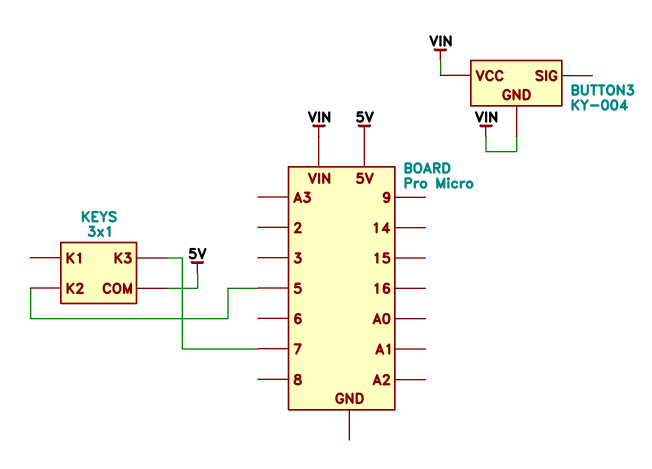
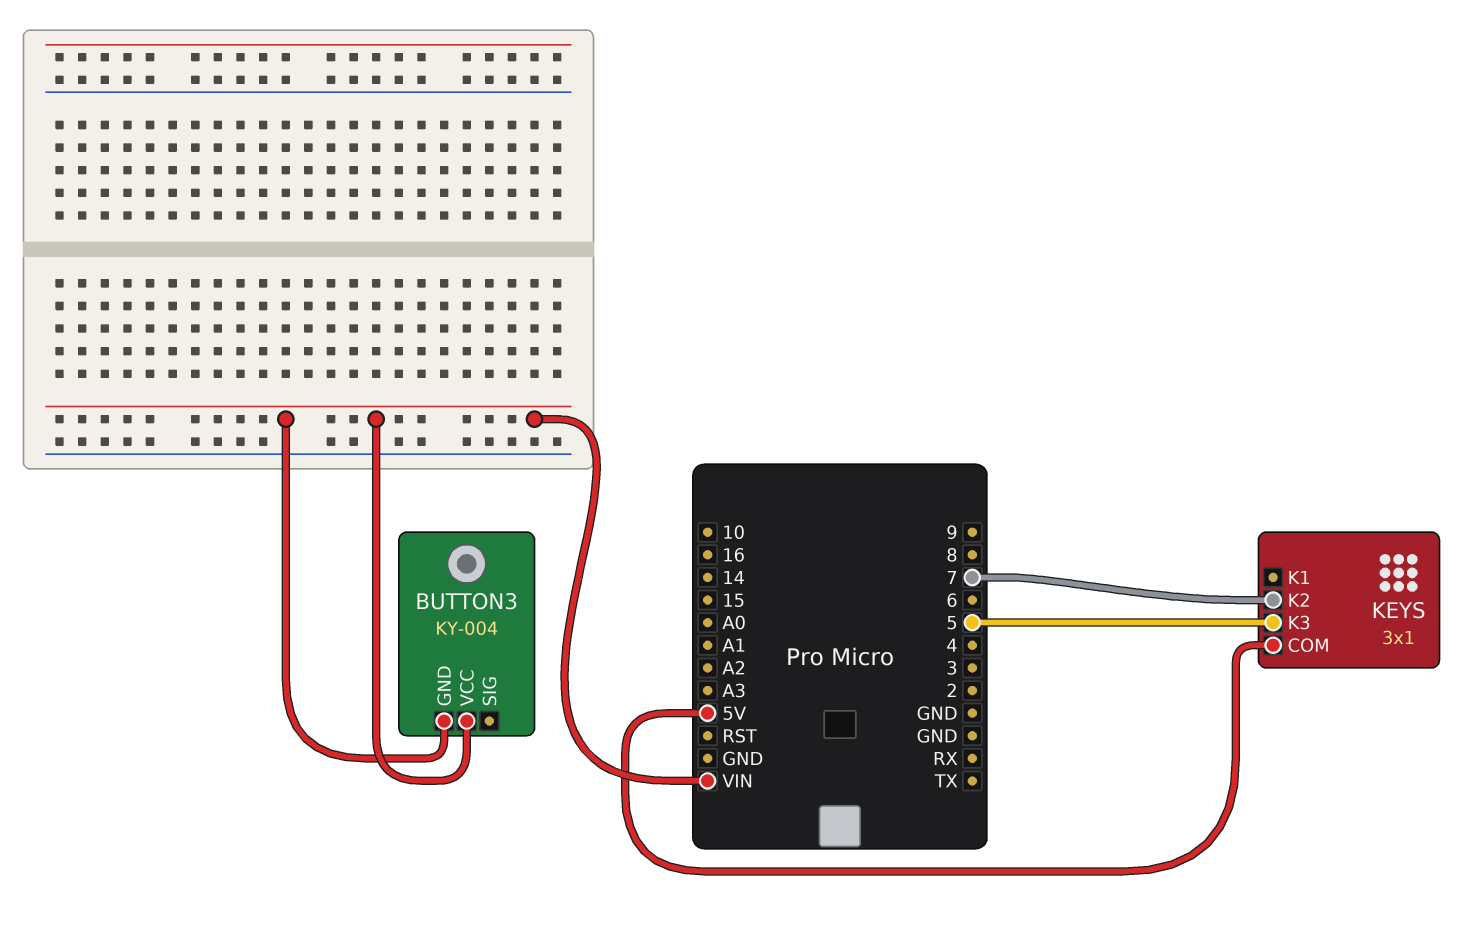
KEYS pin K2: 5 -> 7
KEYS pin K3: 7 -> 5

